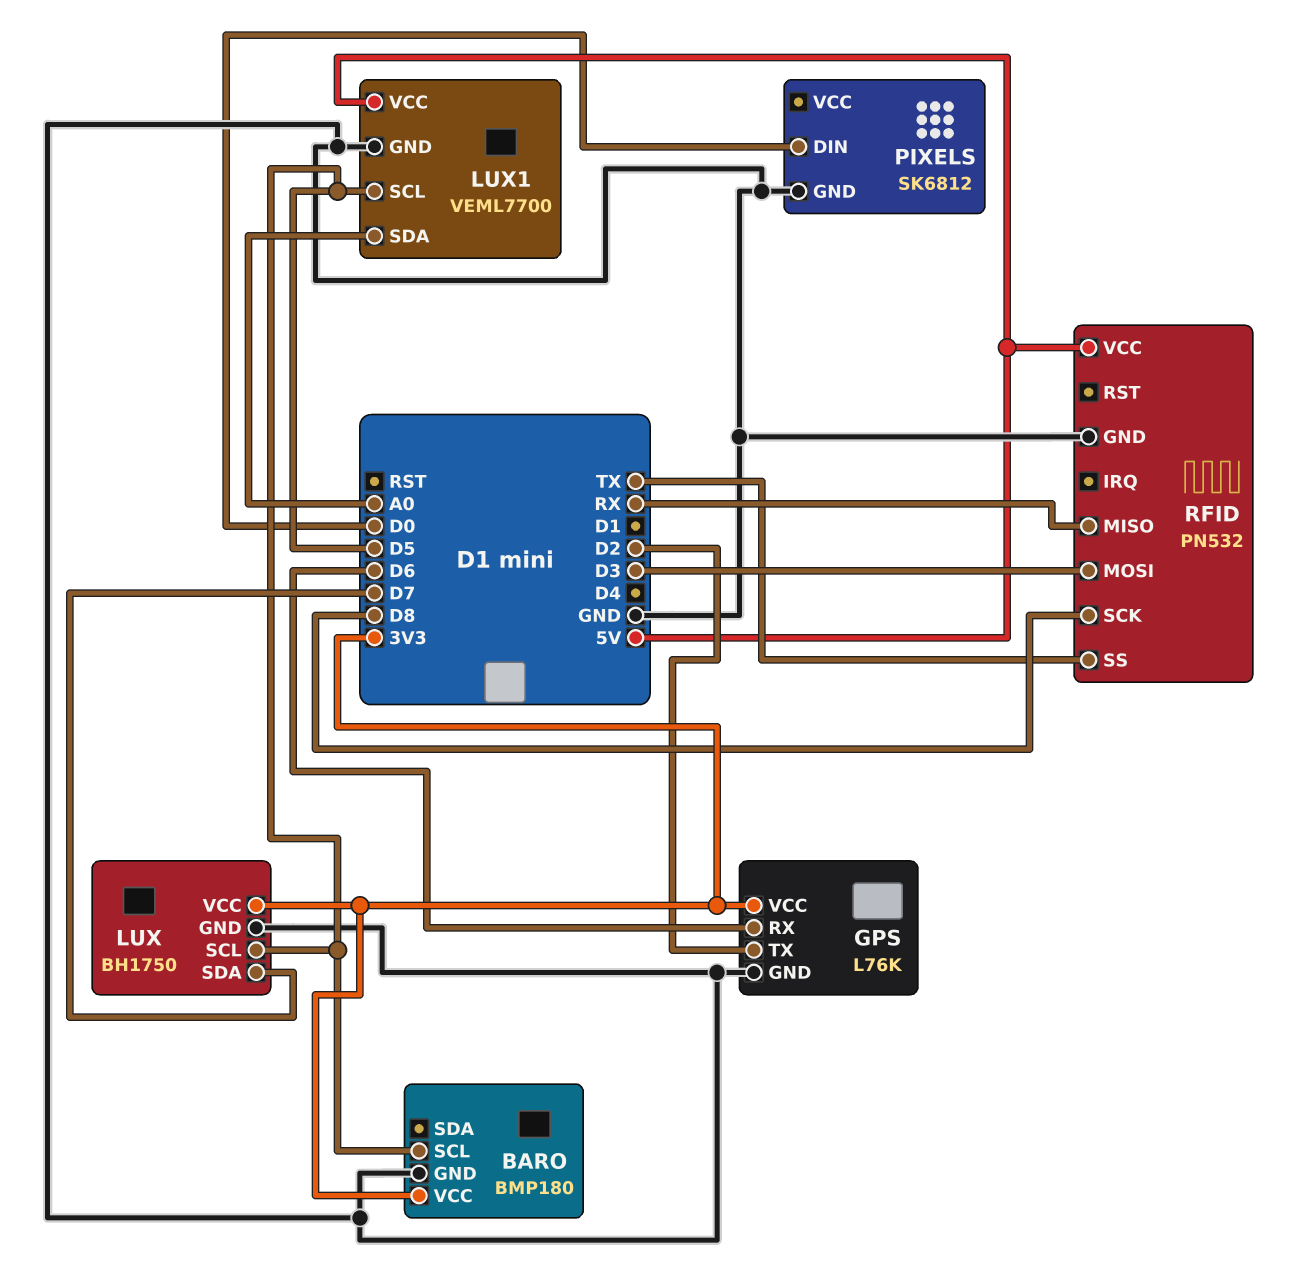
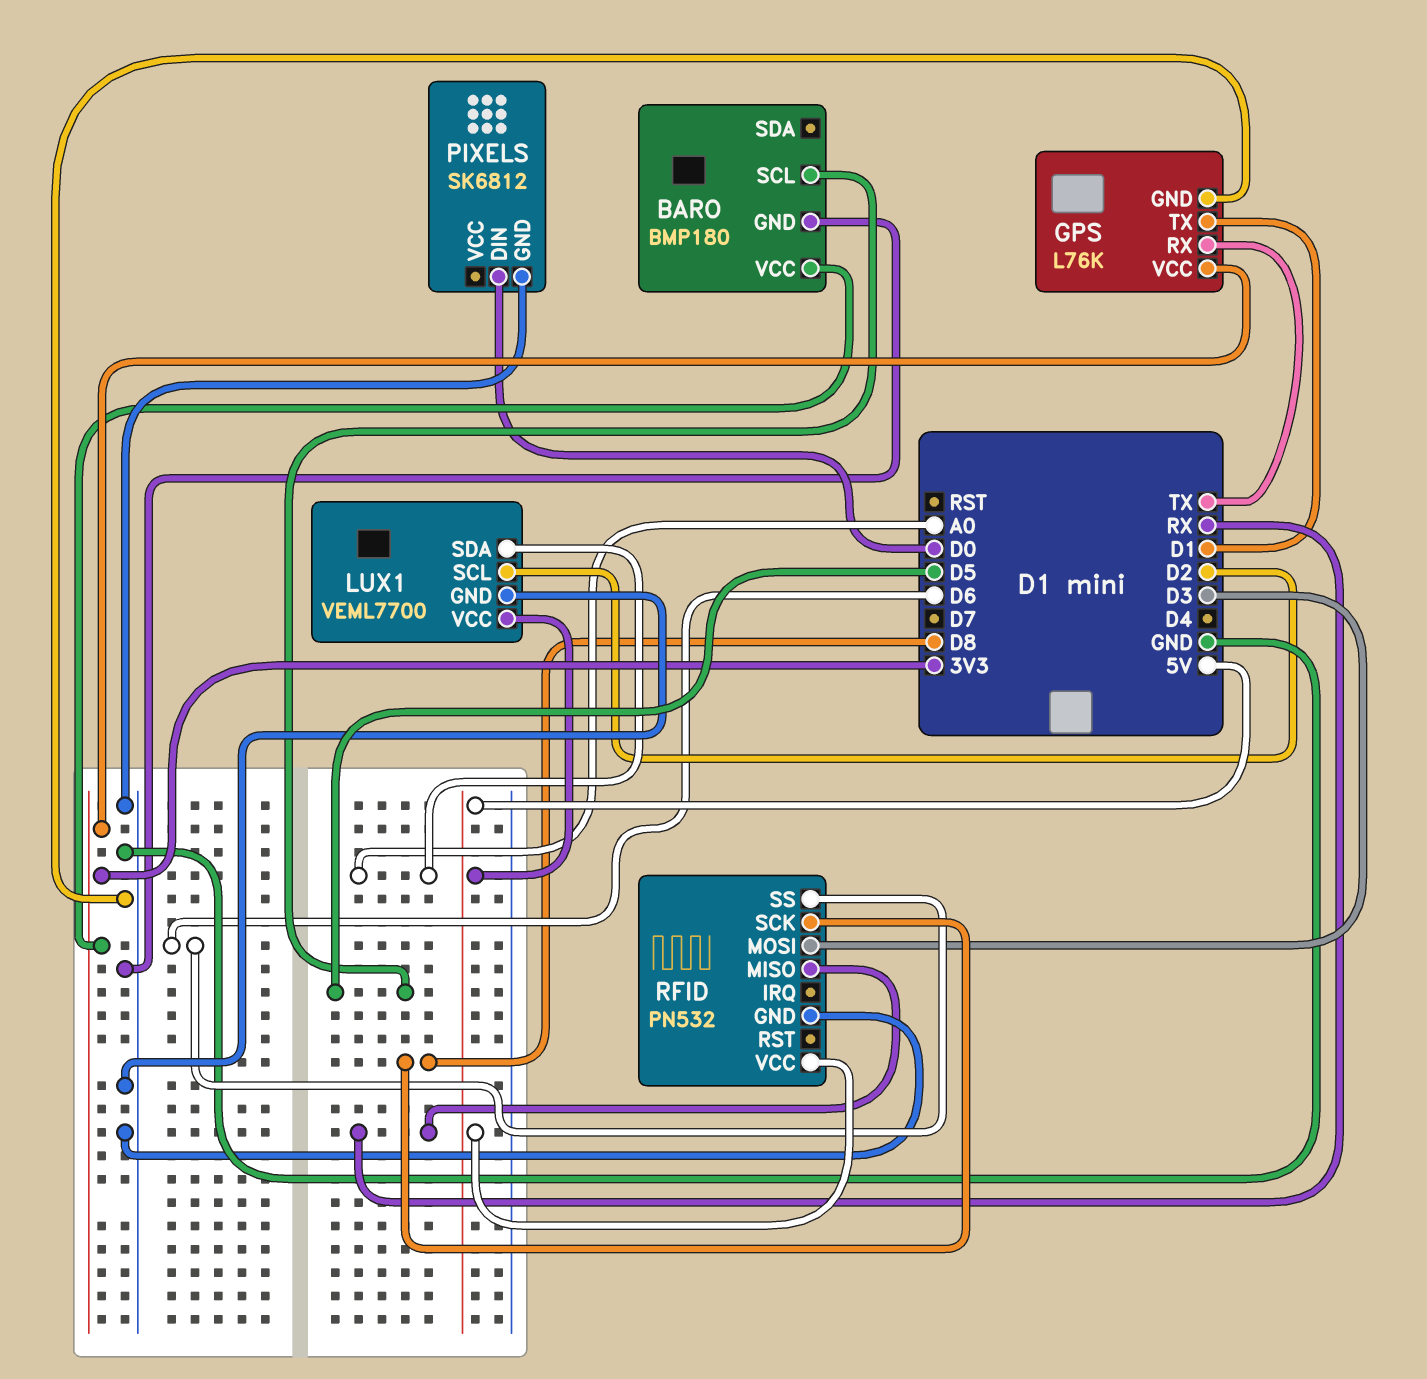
GPS pin RX: D6 -> TX
GPS pin TX: D2 -> D1
LUX: BH1750 -> none
LUX pin GND: GND -> none
LUX pin SCL: D5 -> none
LUX pin SDA: D7 -> none
LUX pin VCC: 3V3 -> none
LUX1 pin SCL: D5 -> D2
RFID pin SS: TX -> D6

